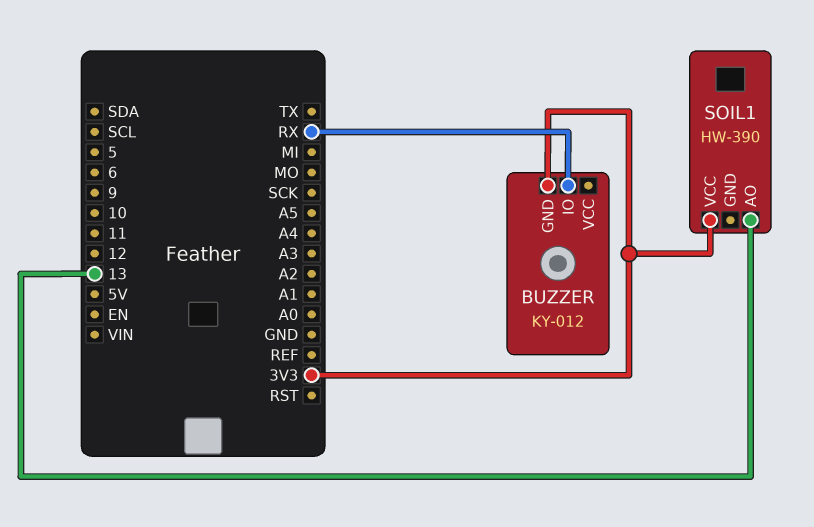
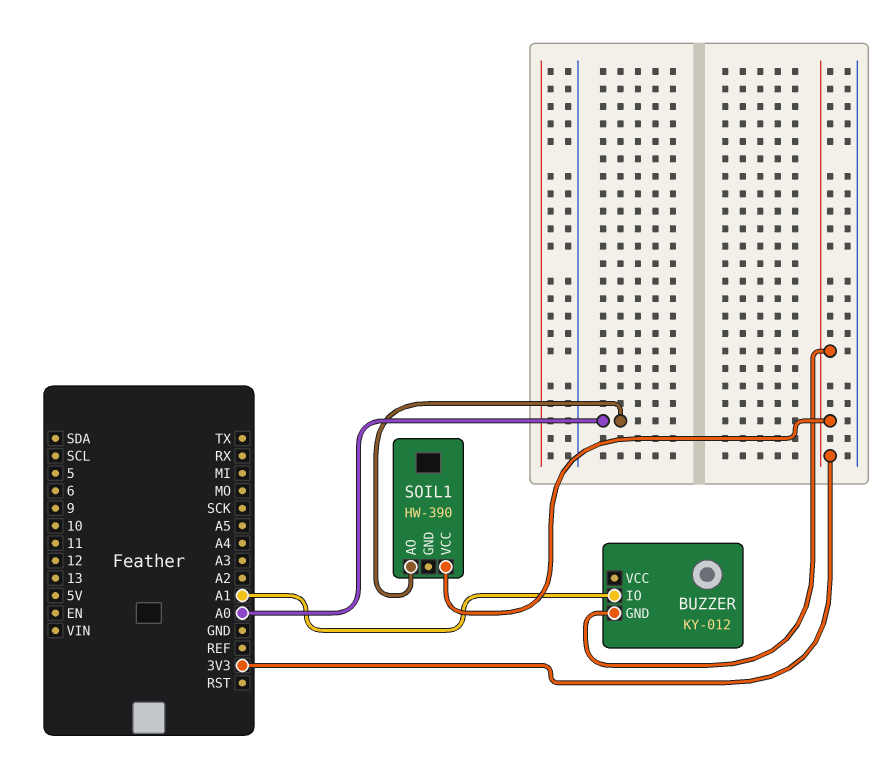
BUZZER pin IO: RX -> A1
SOIL1 pin AO: 13 -> A0

